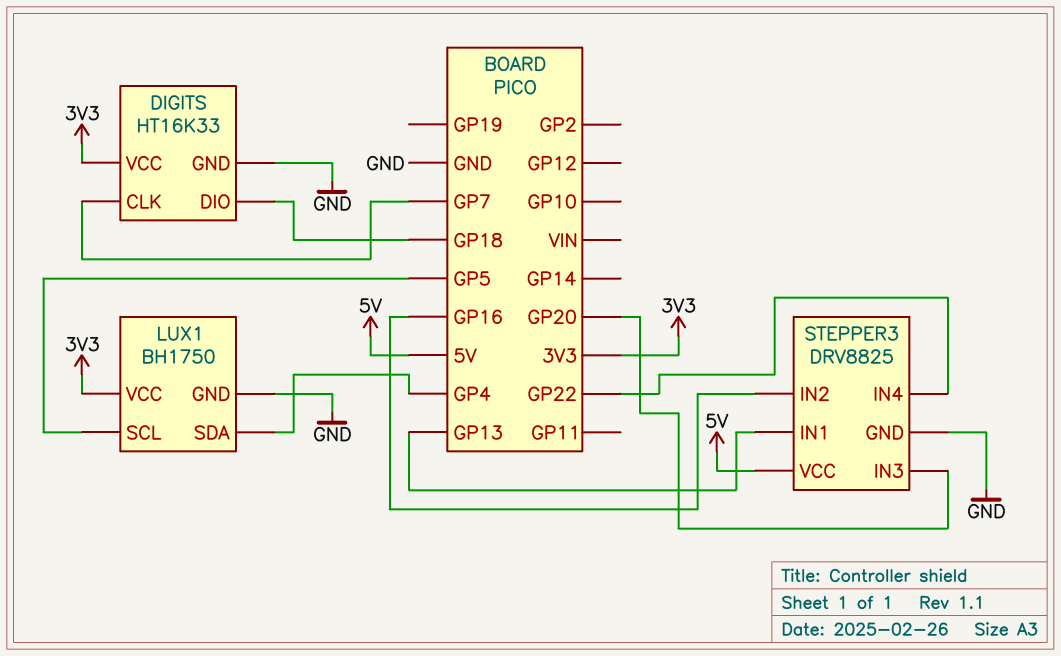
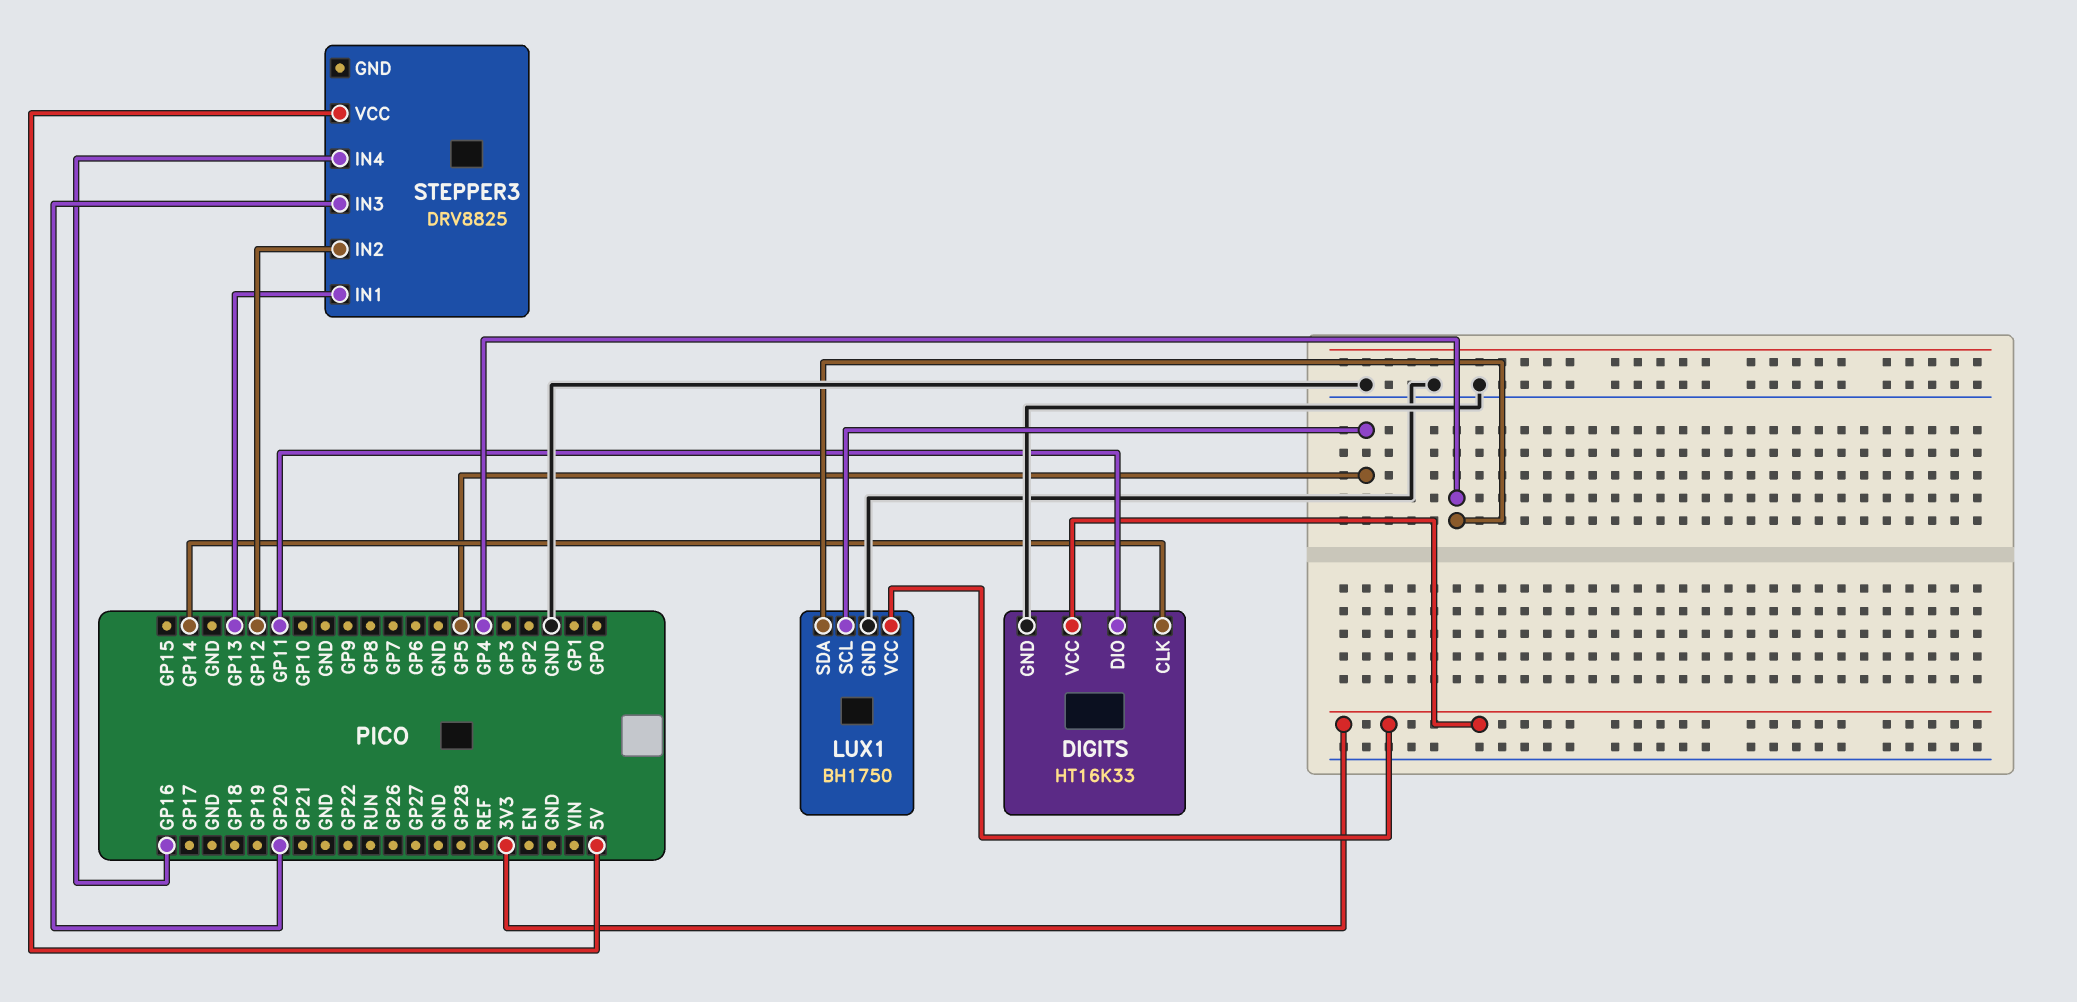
DIGITS pin CLK: GP7 -> GP14
DIGITS pin DIO: GP18 -> GP11
STEPPER3 pin GND: GND -> none
STEPPER3 pin IN2: GP16 -> GP12
STEPPER3 pin IN4: GP22 -> GP16

